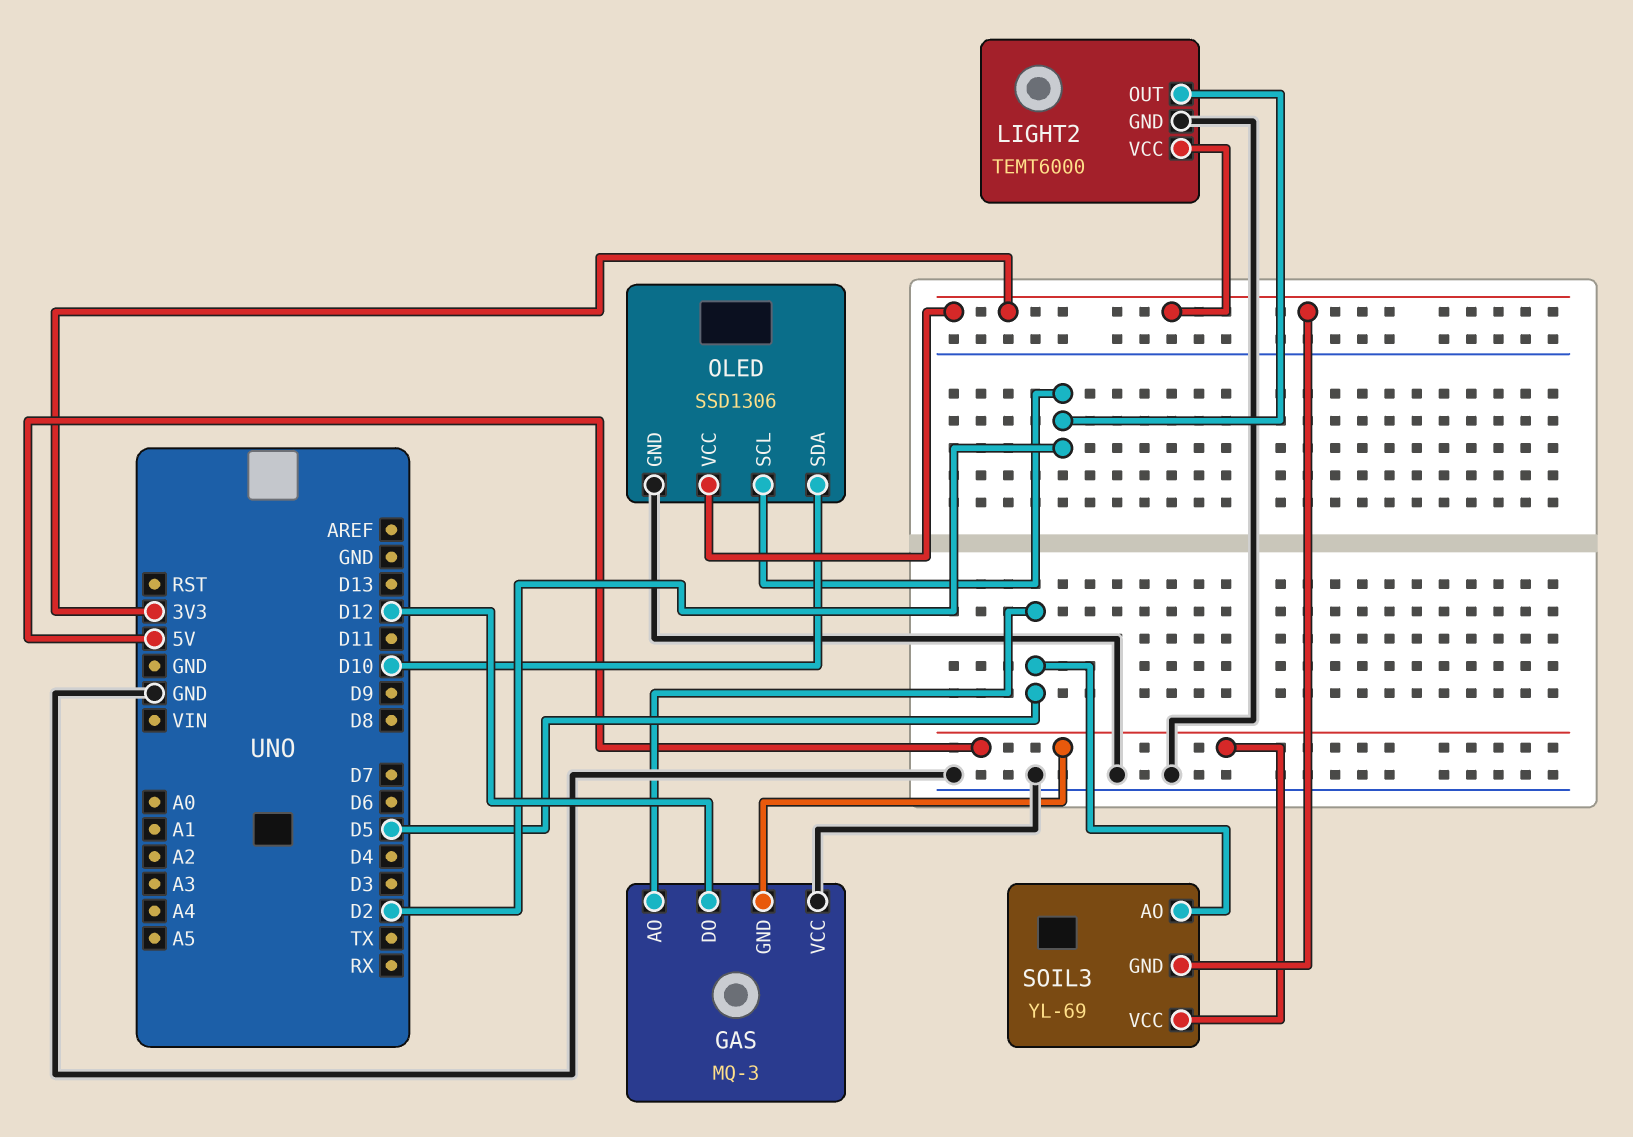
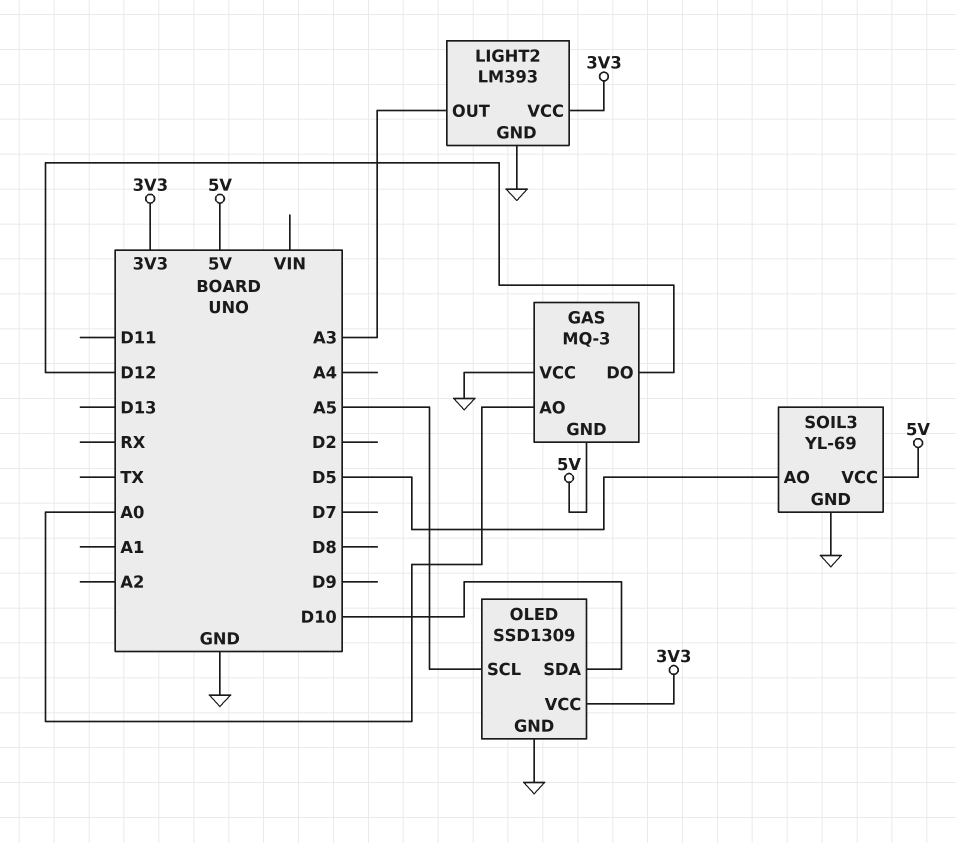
GAS pin AO: D5 -> A0
LIGHT2: TEMT6000 -> LM393
LIGHT2 pin OUT: D2 -> A3
OLED: SSD1306 -> SSD1309
OLED pin SCL: D2 -> A5
SOIL3 pin GND: 3V3 -> GND

